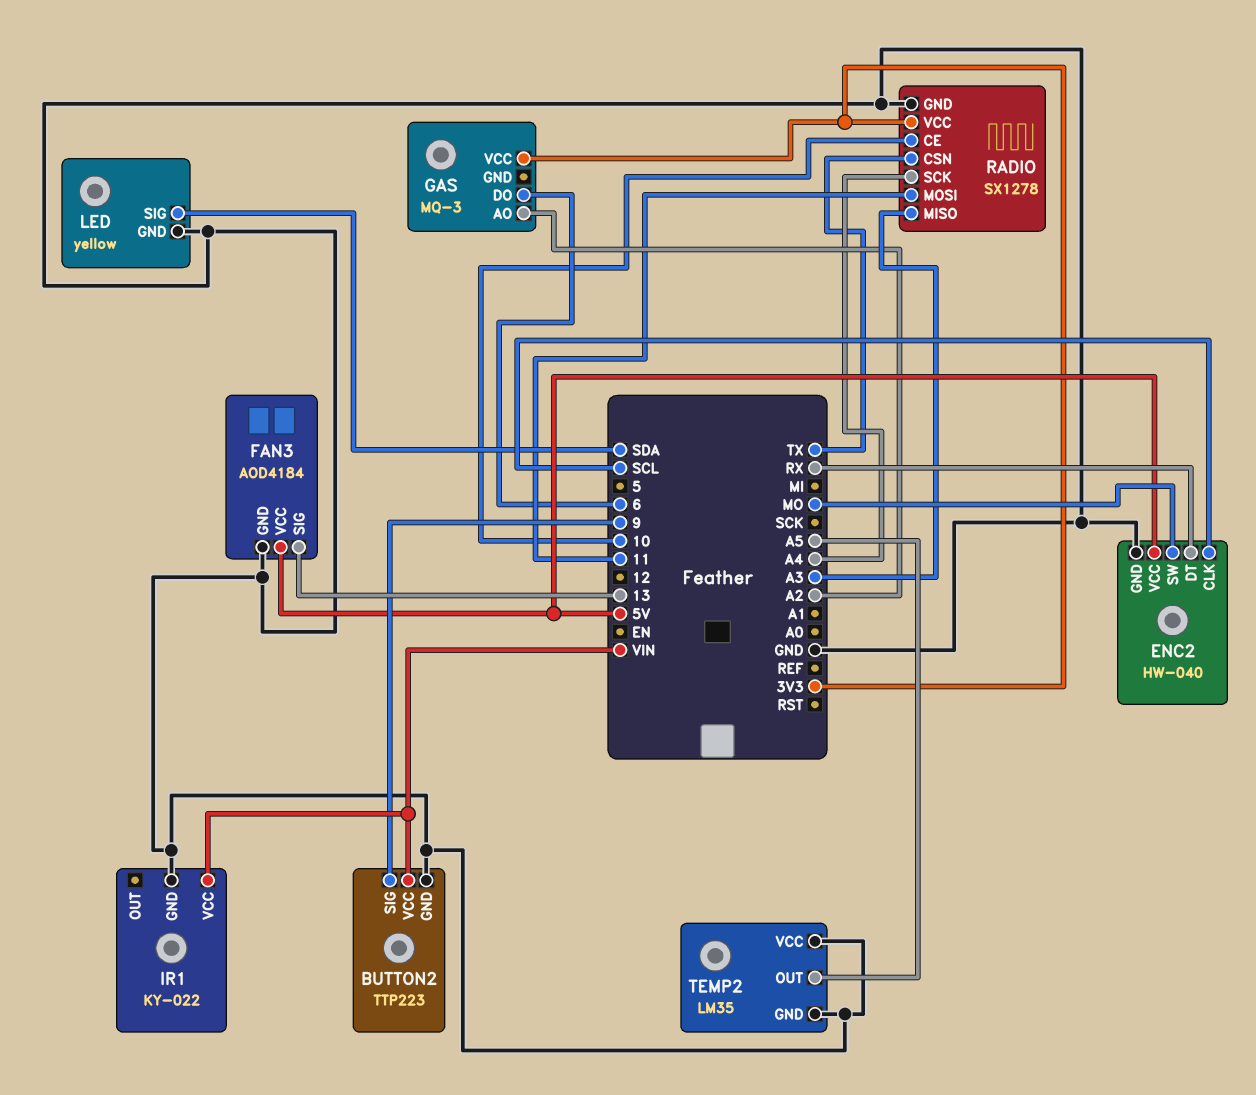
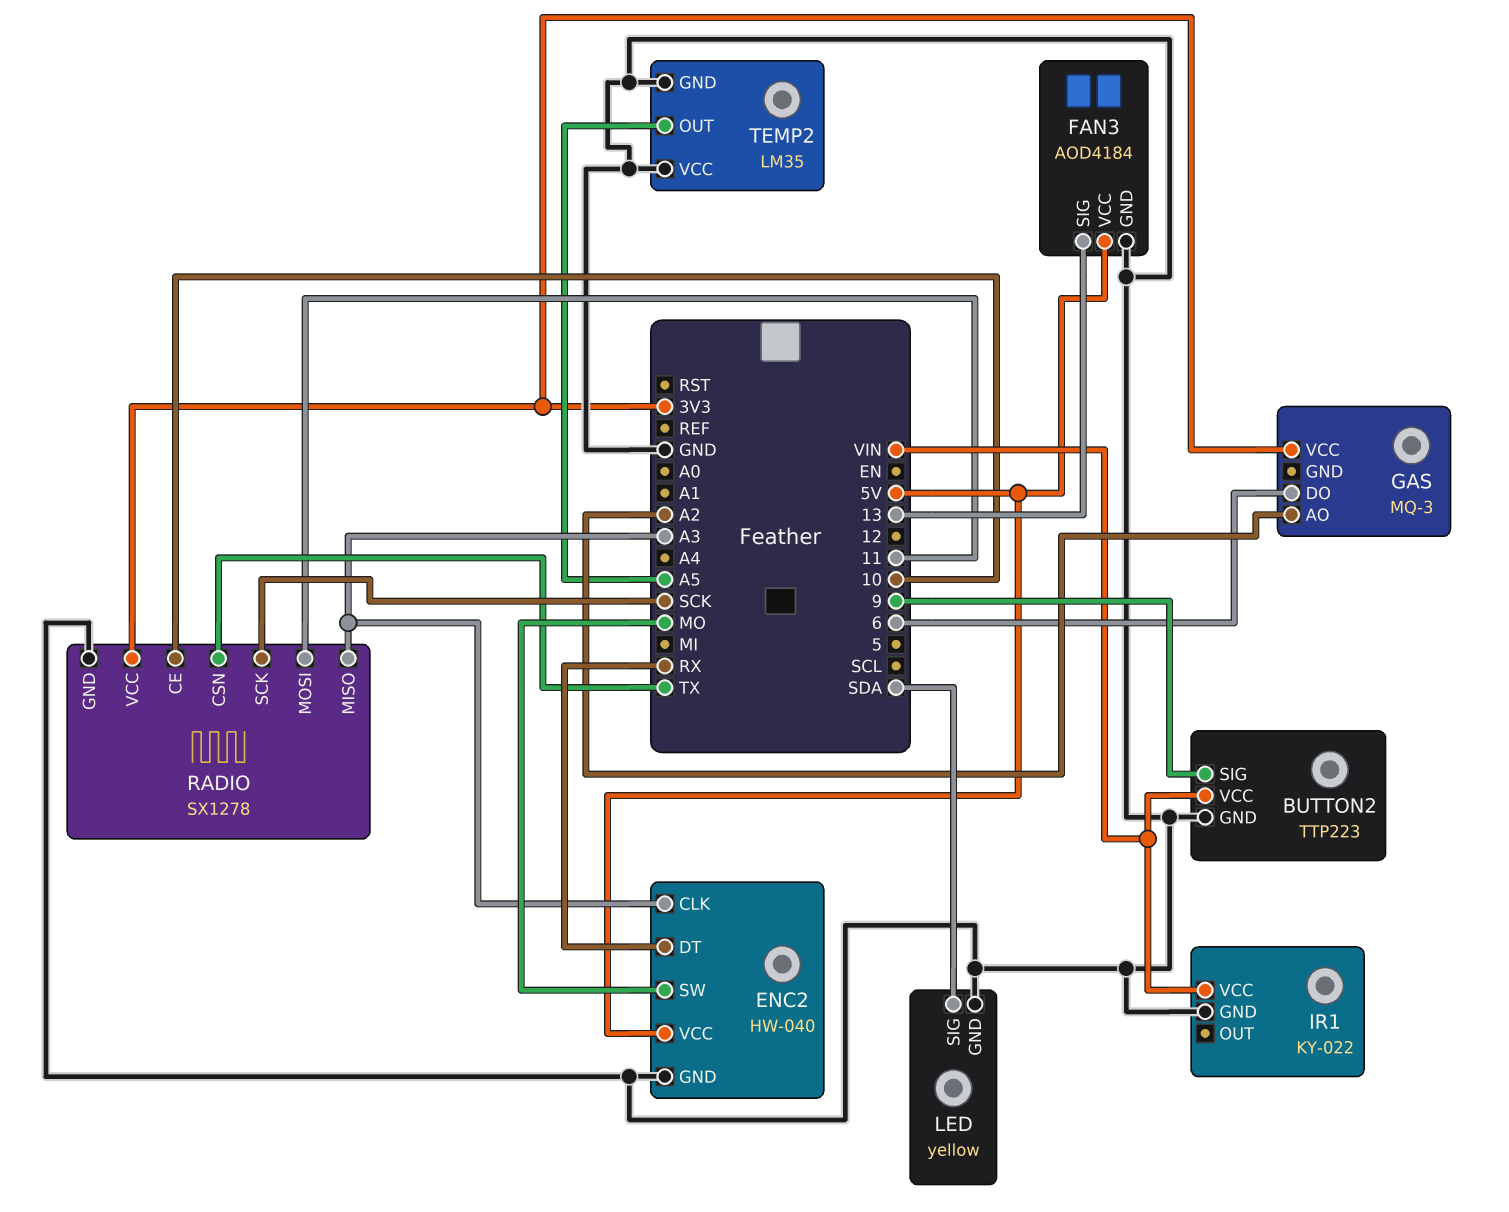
ENC2 pin CLK: SCL -> A3
RADIO pin SCK: A4 -> SCK

